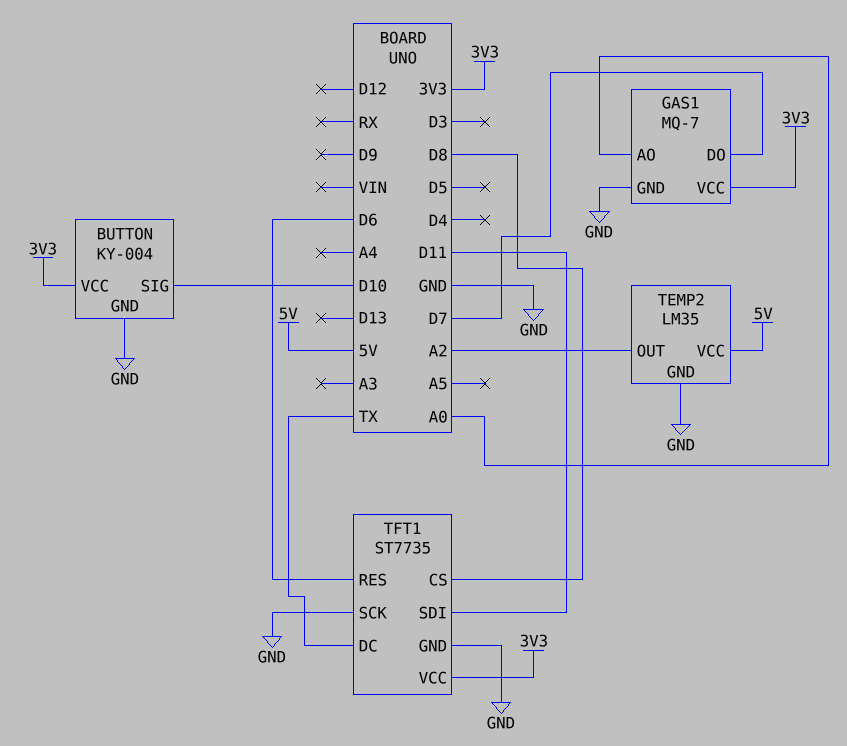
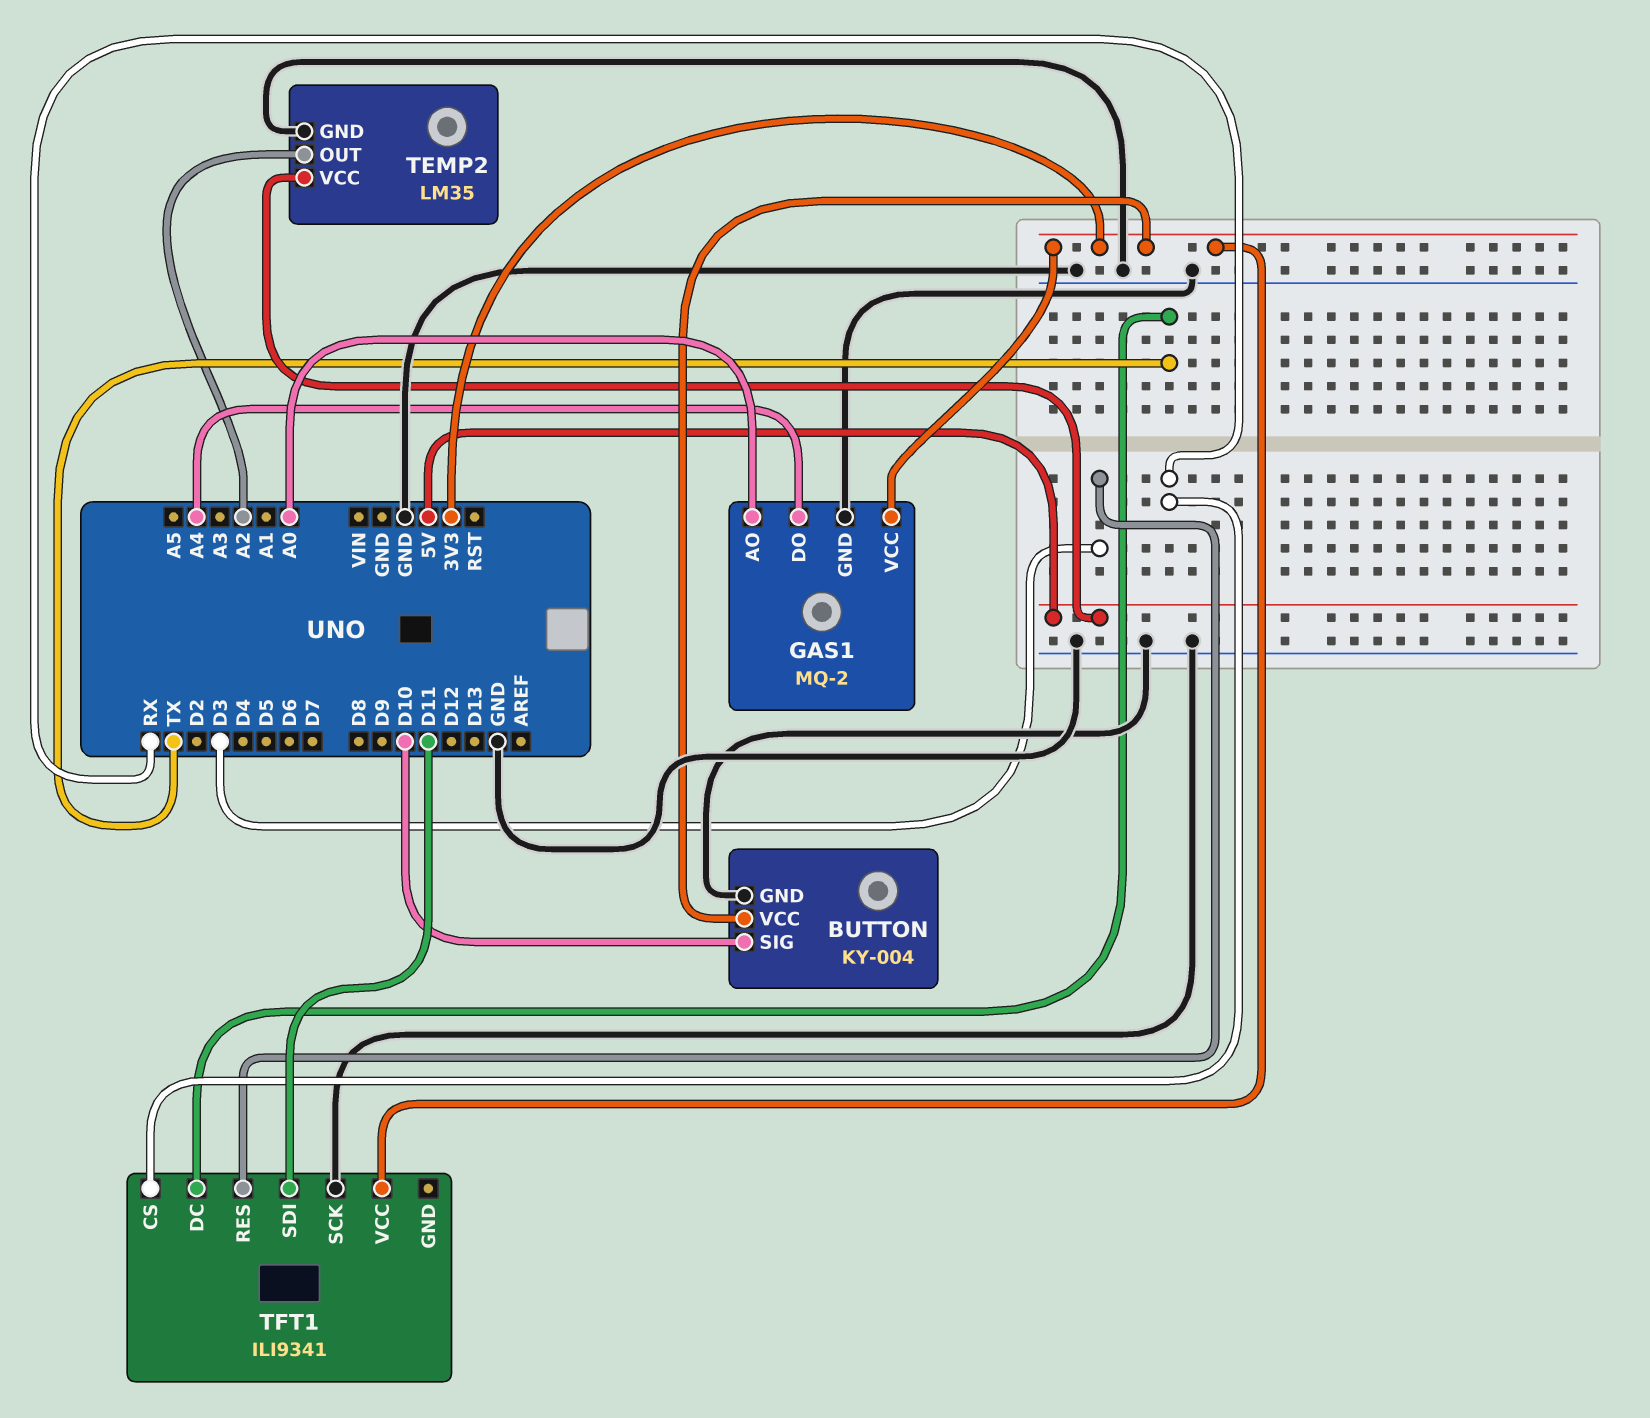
GAS1: MQ-7 -> MQ-2
GAS1 pin DO: D7 -> A4
TFT1: ST7735 -> ILI9341
TFT1 pin CS: D8 -> RX
TFT1 pin GND: GND -> none
TFT1 pin RES: D6 -> D3

